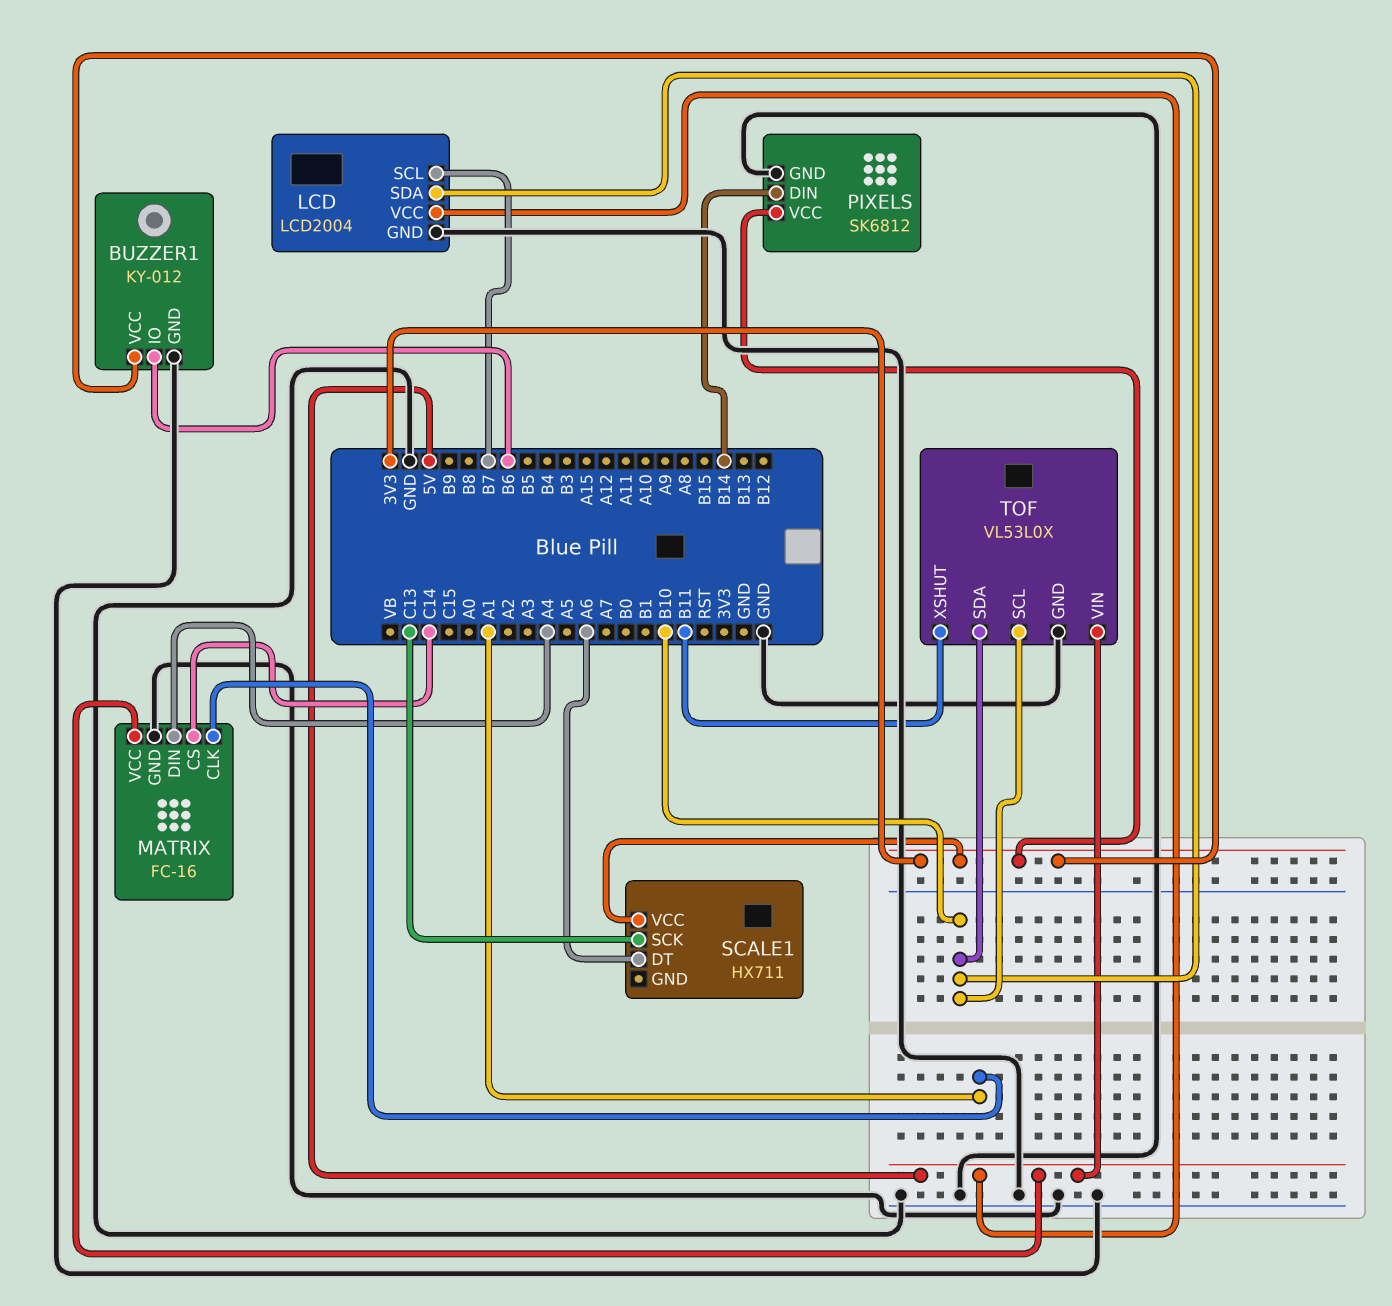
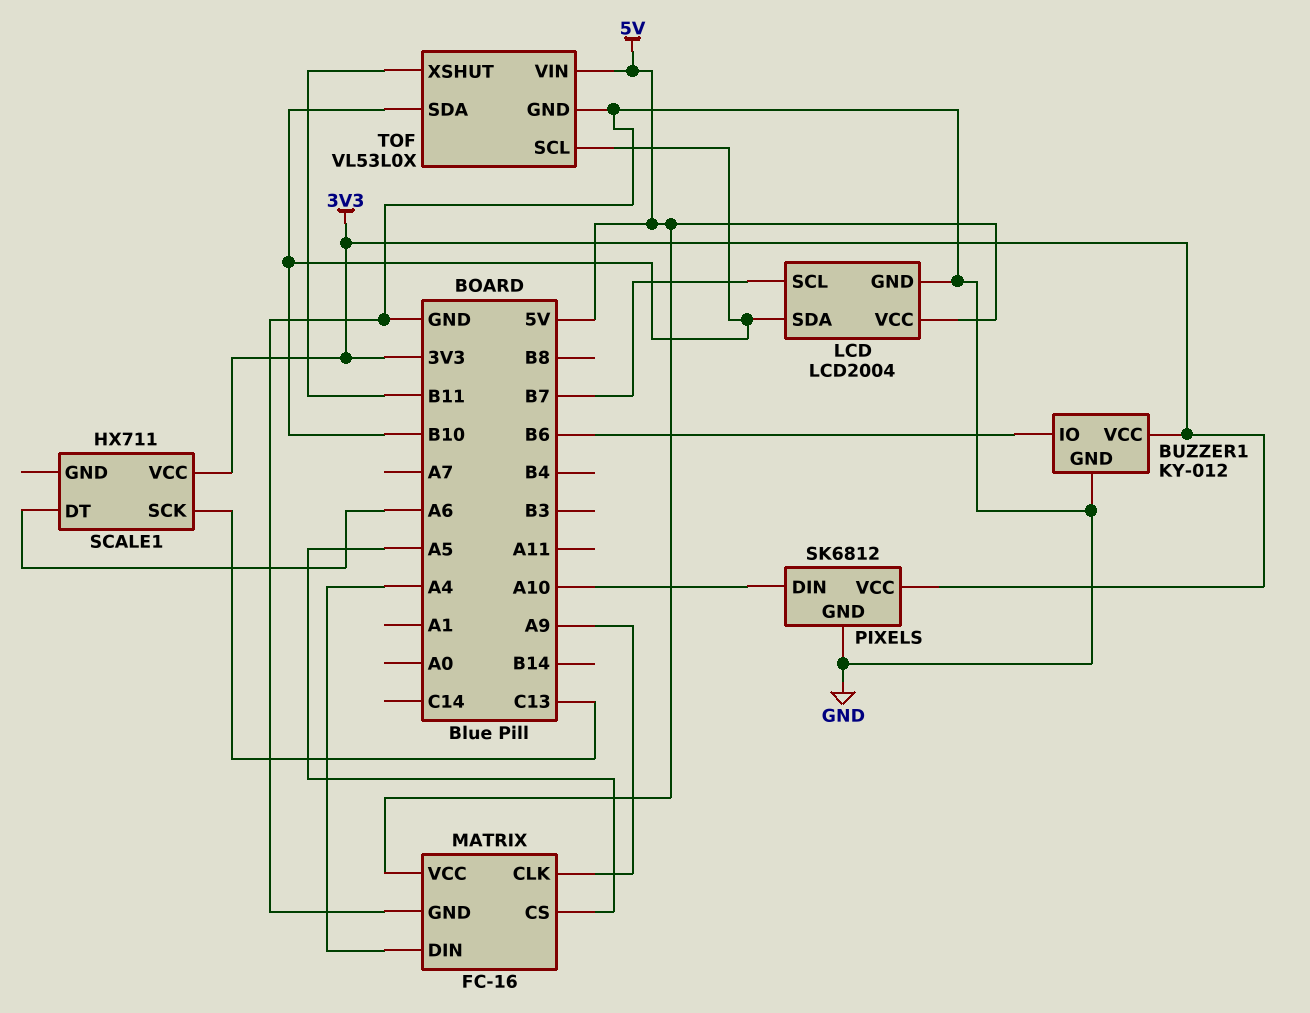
MATRIX pin CLK: A1 -> A9
MATRIX pin CS: C14 -> A5
PIXELS pin DIN: B14 -> A10

